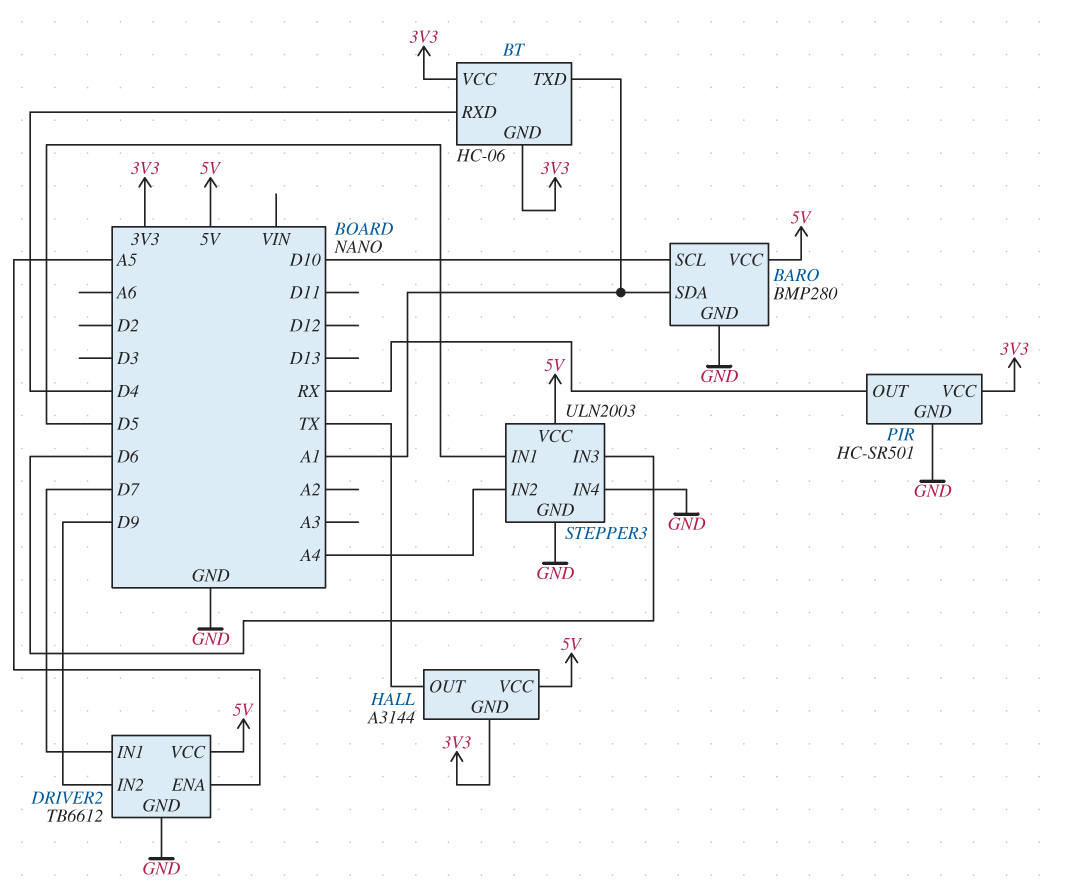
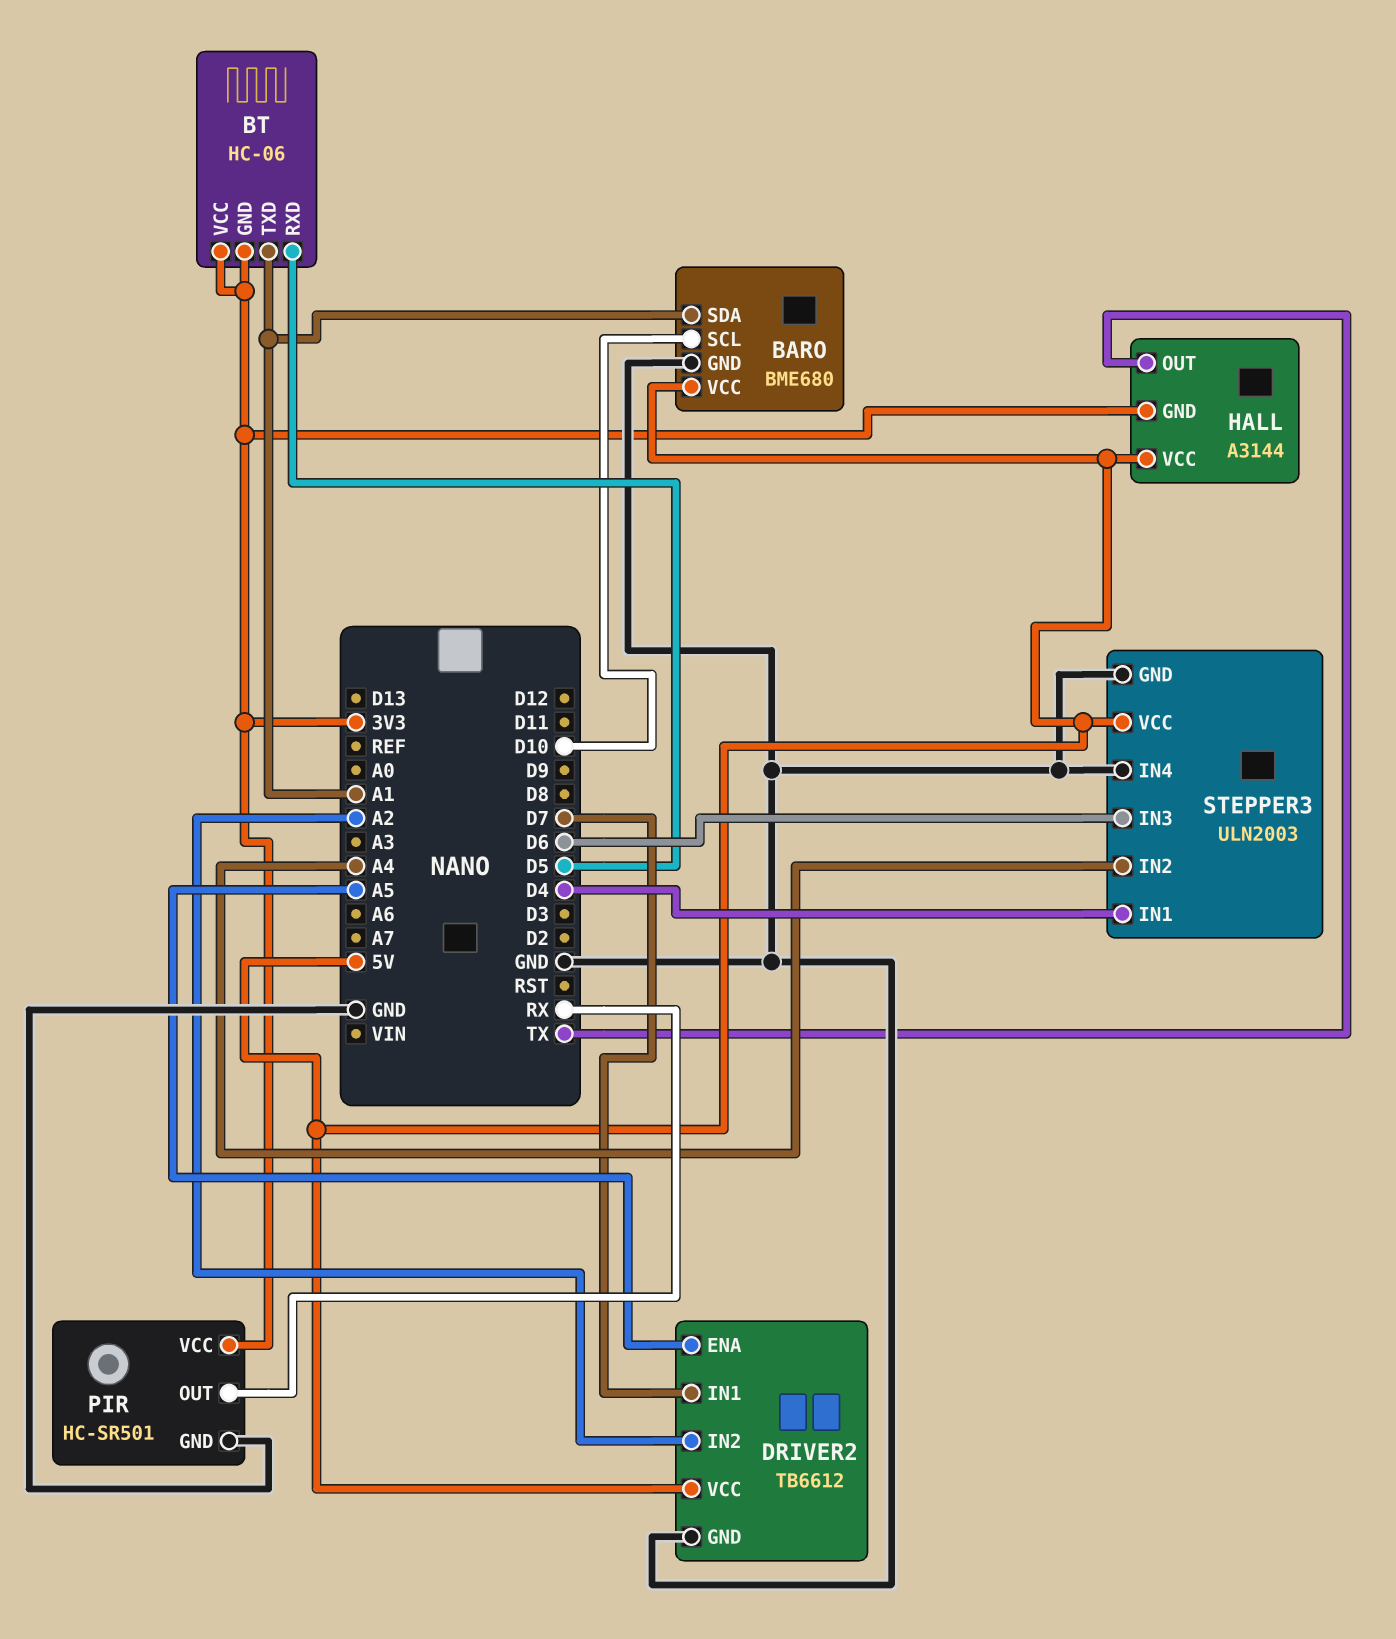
BARO: BMP280 -> BME680
BT pin RXD: D4 -> D5
DRIVER2 pin IN2: D9 -> A2
STEPPER3 pin IN1: D5 -> D4

